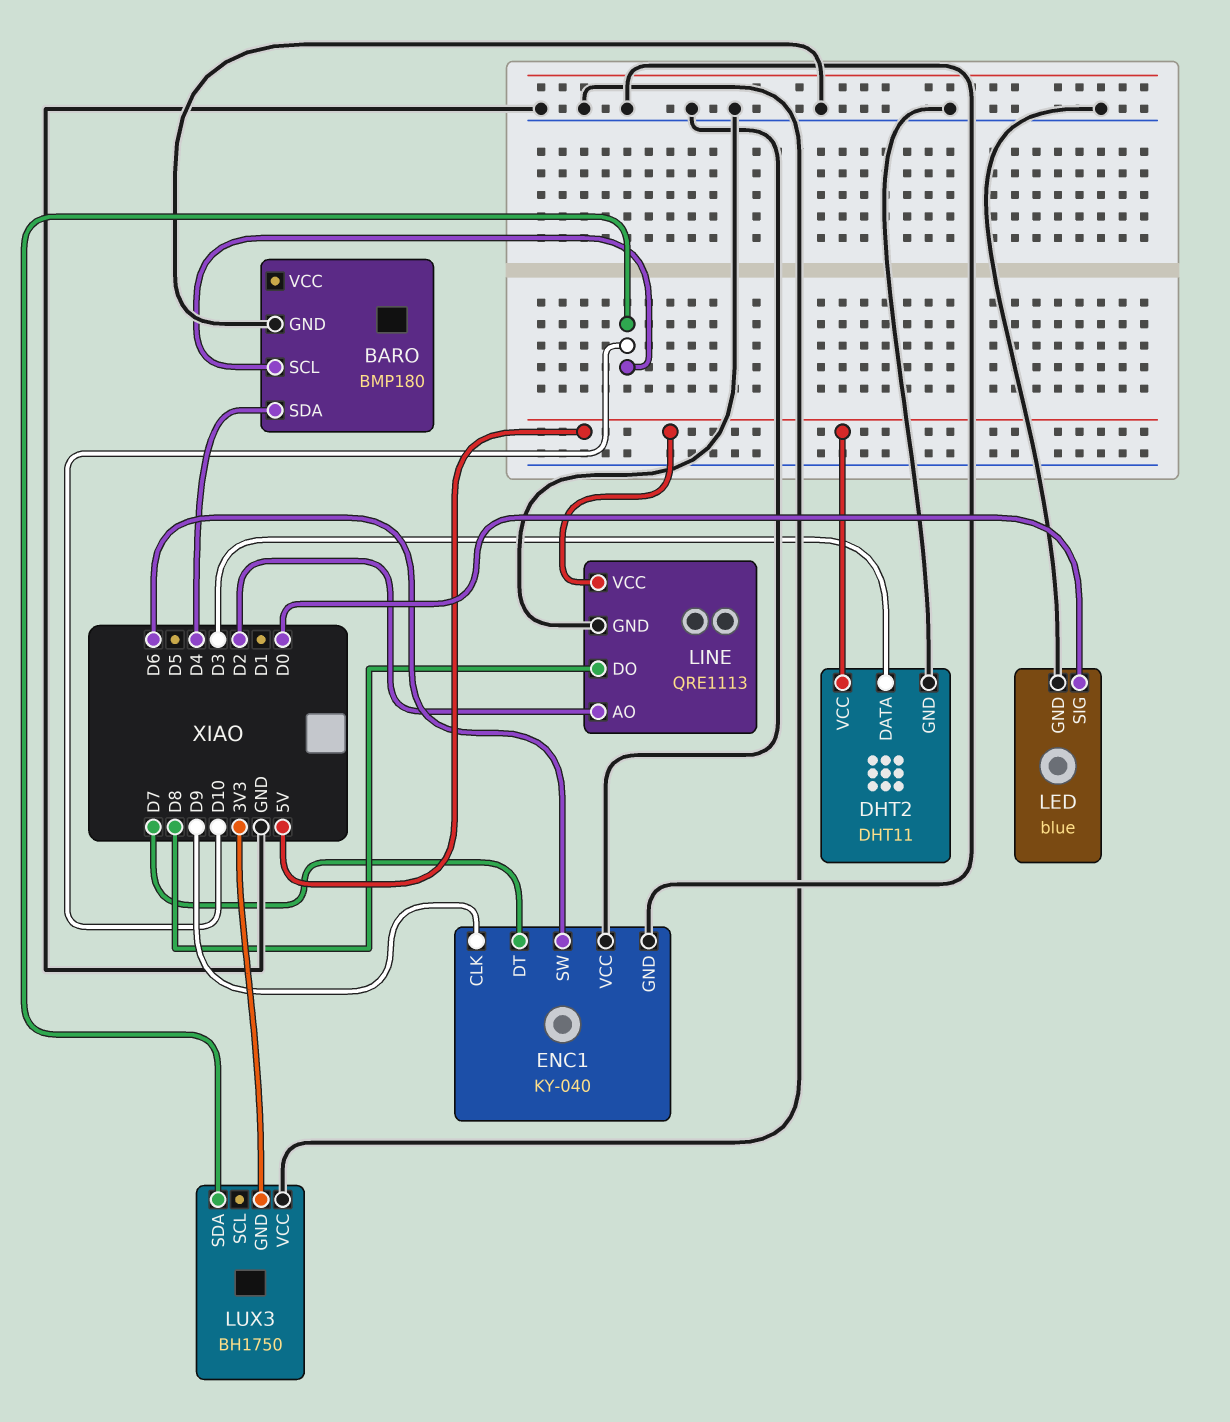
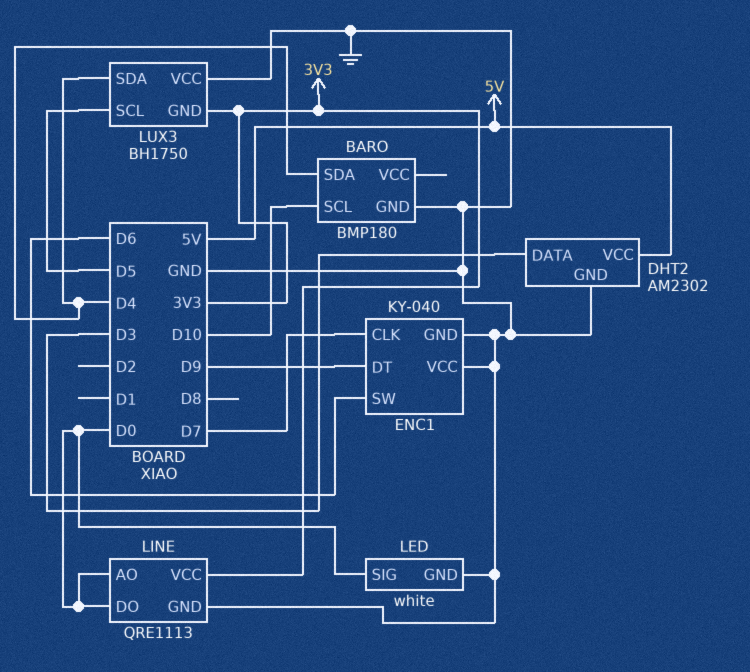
DHT2: DHT11 -> AM2302
ENC1 pin CLK: D9 -> D7
ENC1 pin DT: D7 -> D9
LED: blue -> white
LINE pin AO: D2 -> D0
LINE pin DO: D8 -> D0
LINE pin VCC: 5V -> 3V3
LUX3 pin SCL: none -> D5
LUX3 pin SDA: D10 -> D4

